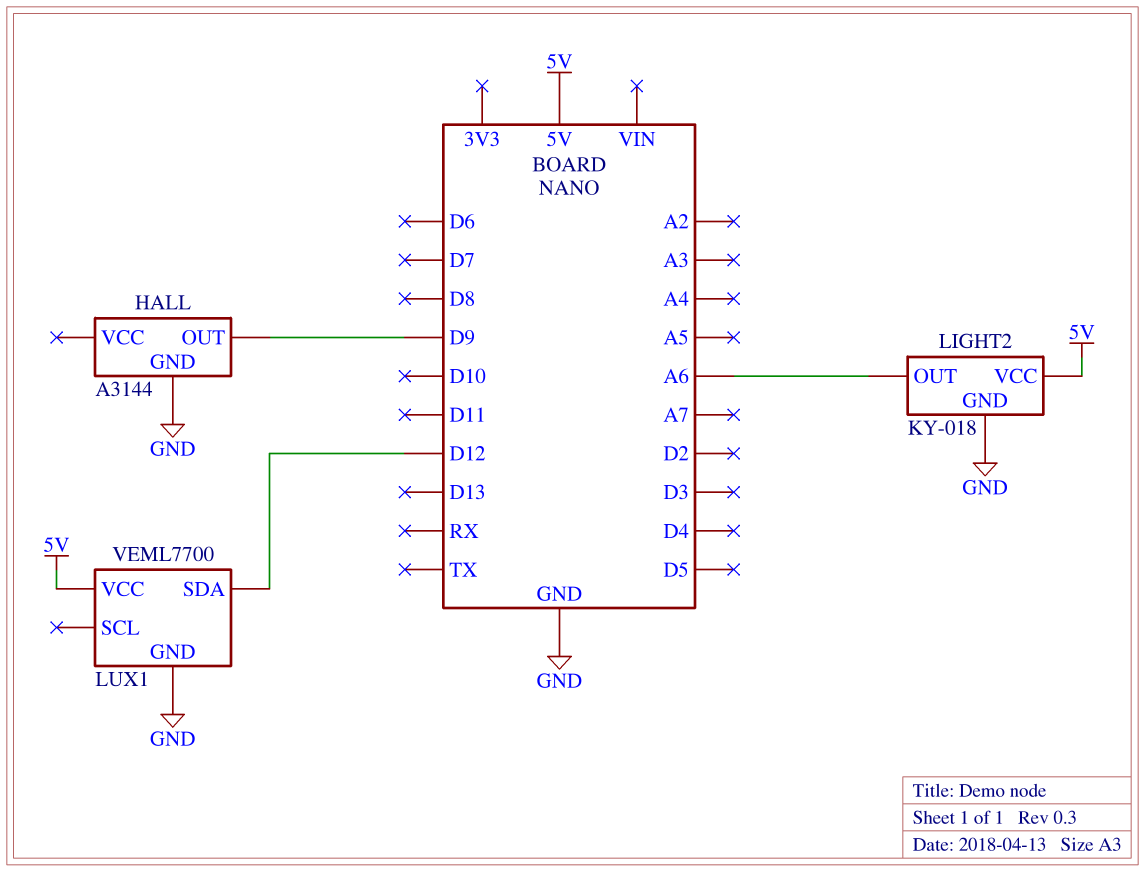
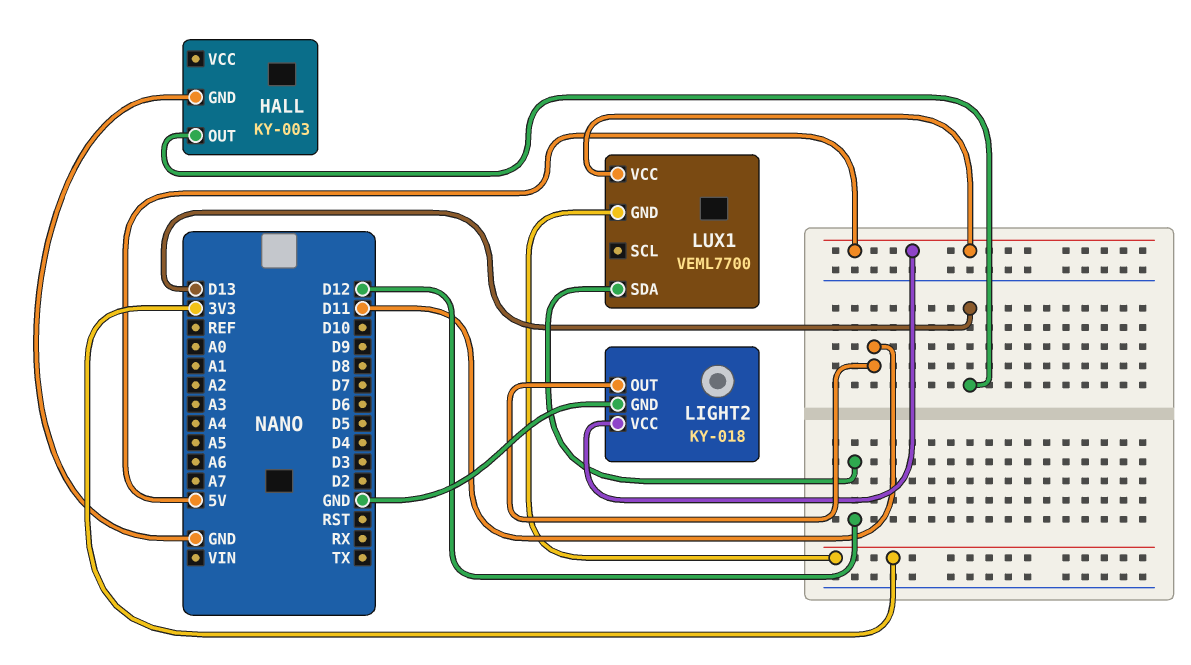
HALL: A3144 -> KY-003
HALL pin OUT: D9 -> D13
LIGHT2 pin OUT: A6 -> D11
LUX1 pin GND: GND -> 3V3

